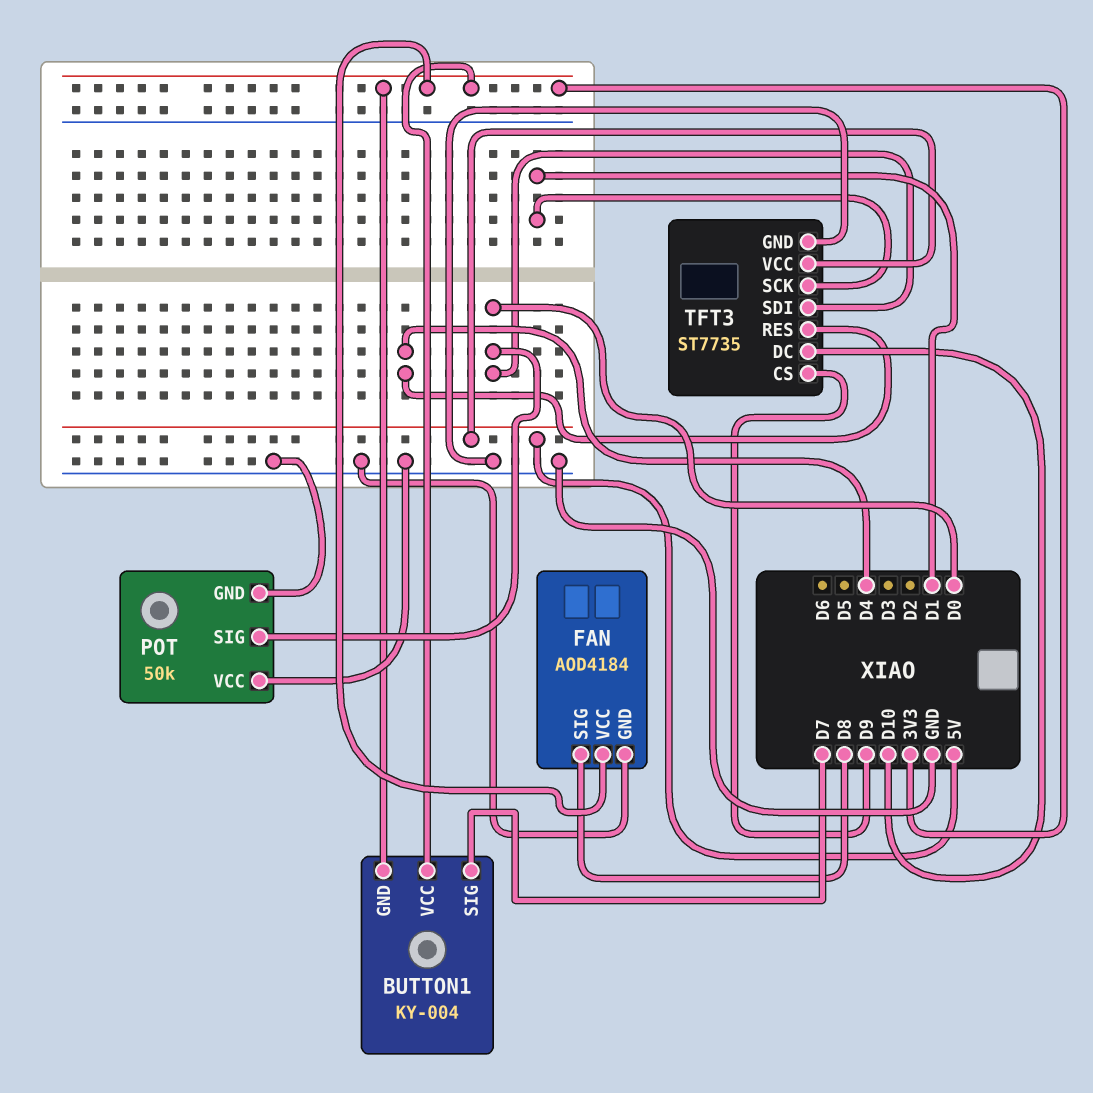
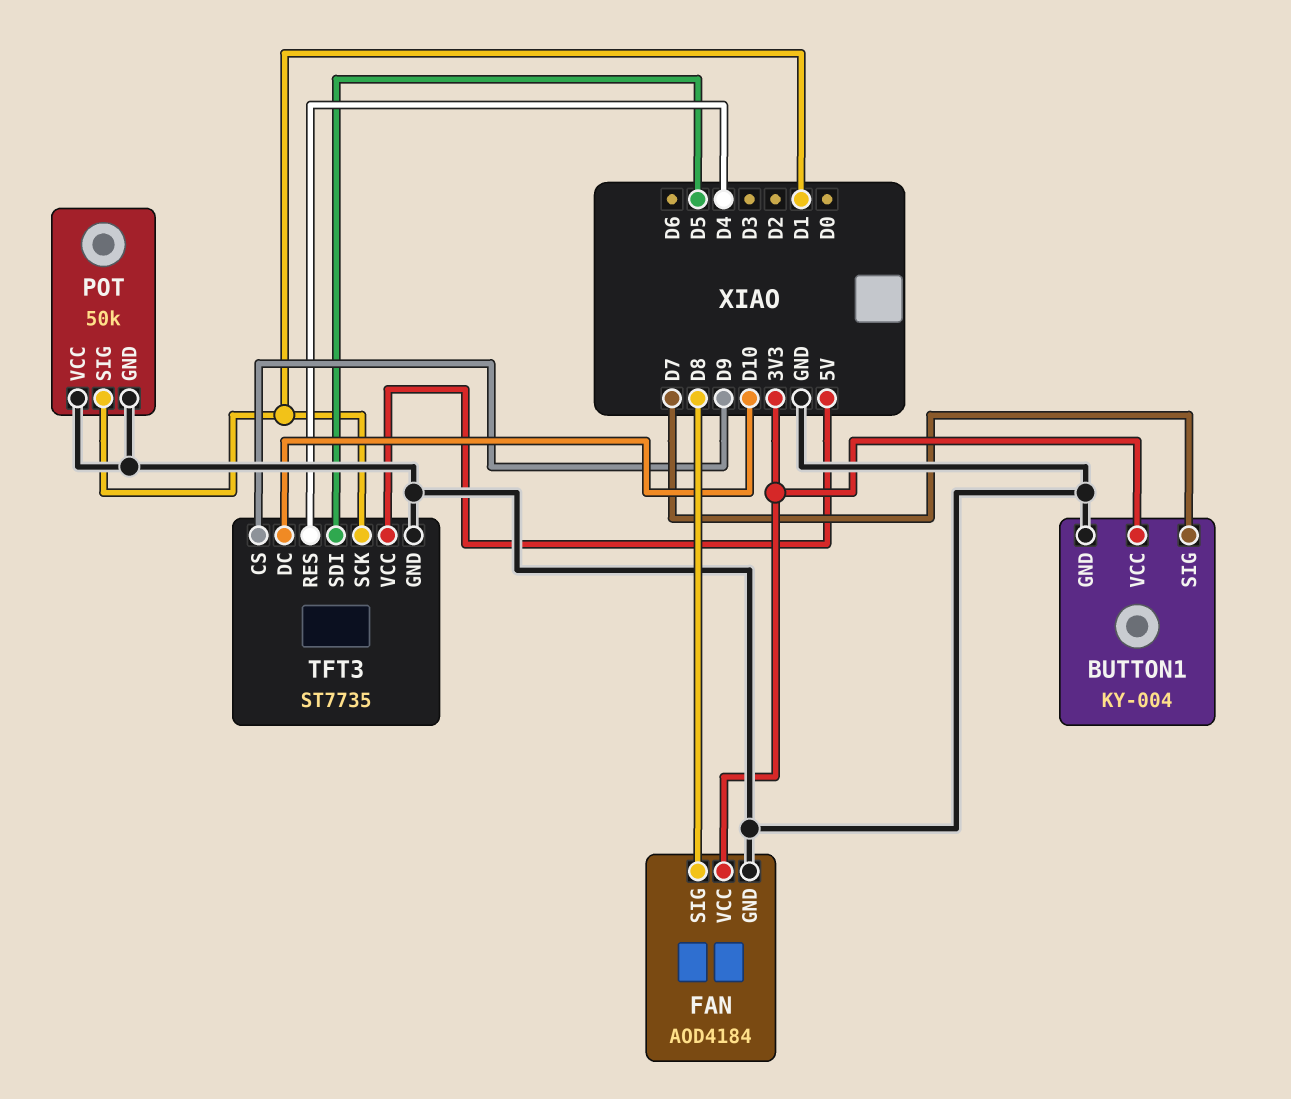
BUTTON1 pin GND: 3V3 -> GND
POT pin SIG: D0 -> D1
TFT3 pin SDI: D0 -> D5

